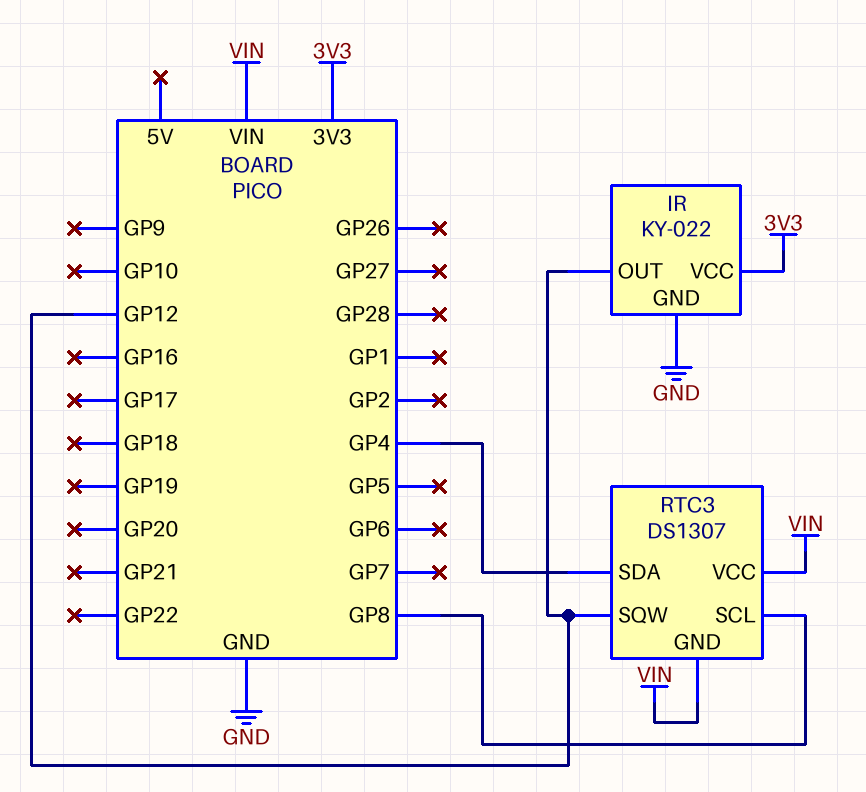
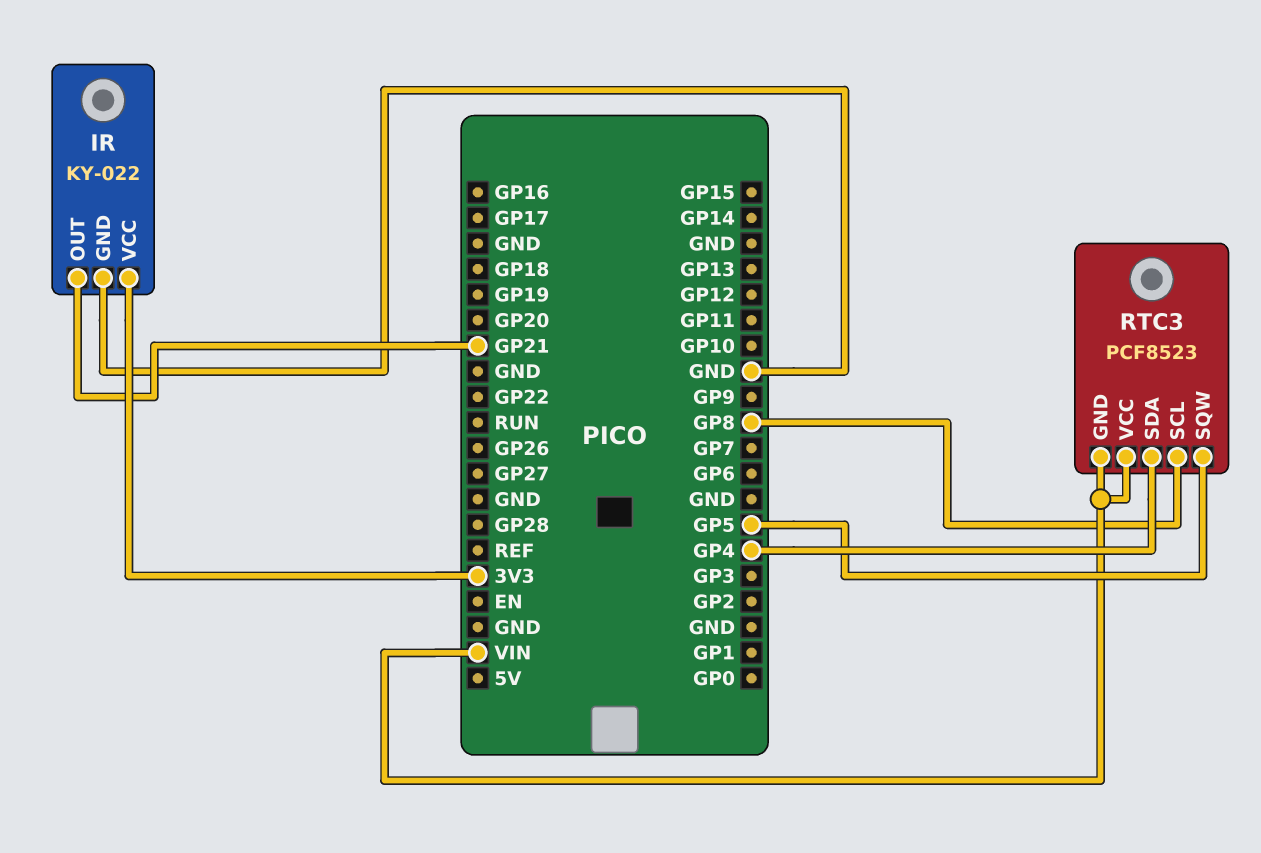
IR pin OUT: GP12 -> GP21
RTC3: DS1307 -> PCF8523
RTC3 pin SQW: GP12 -> GP5

